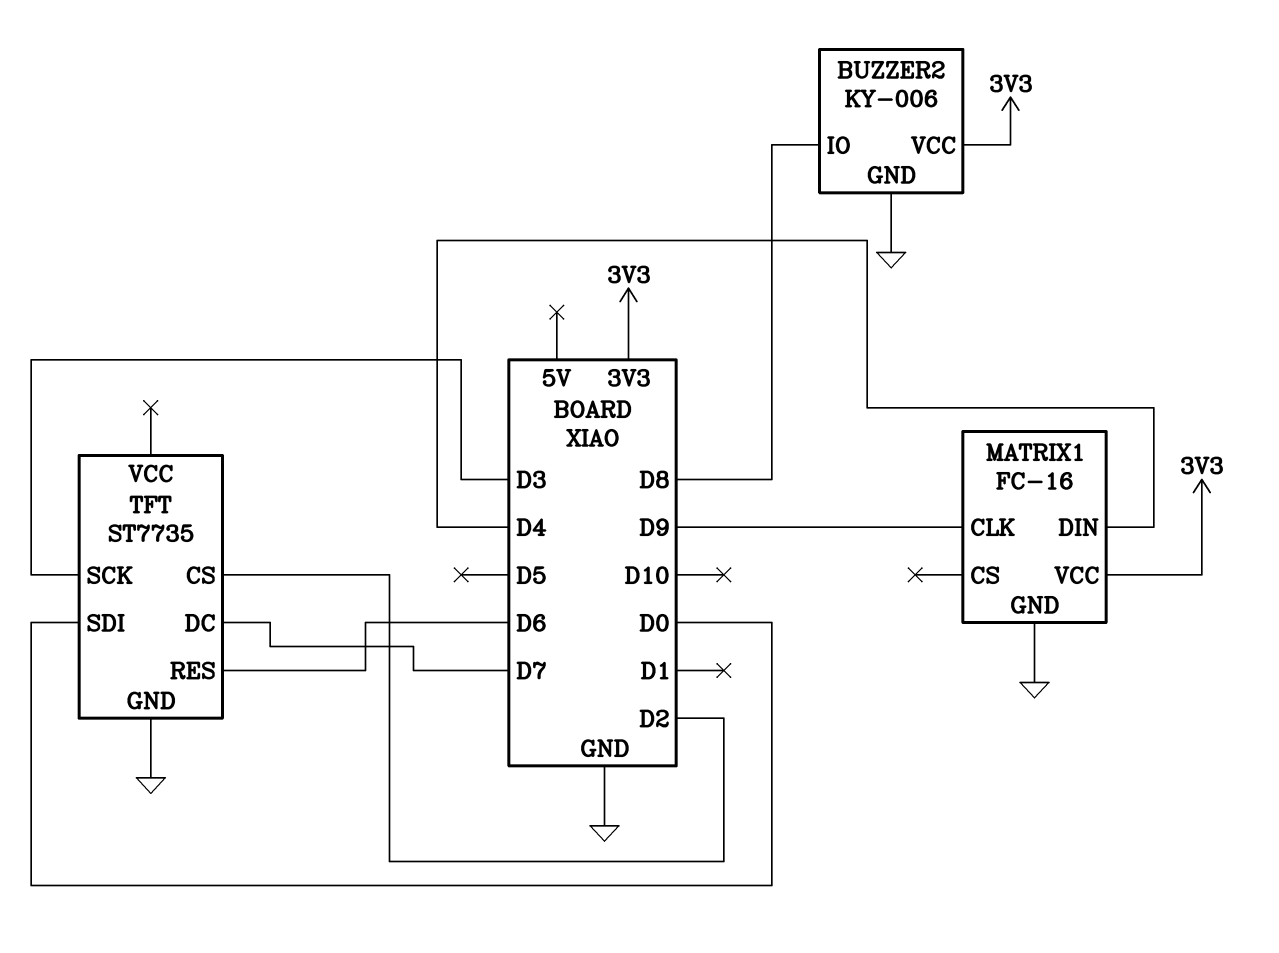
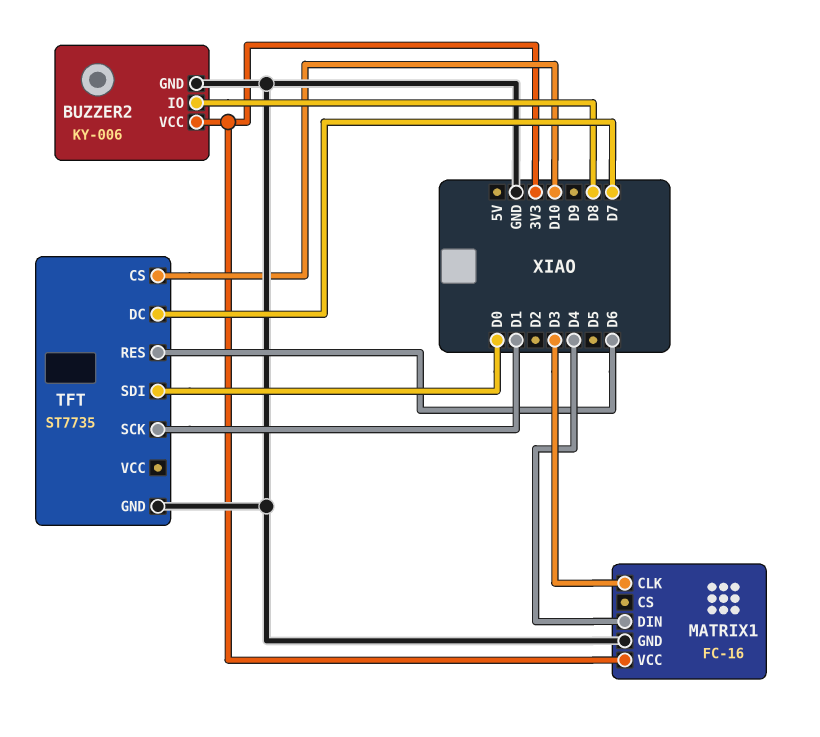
MATRIX1 pin CLK: D9 -> D3
TFT pin CS: D2 -> D10
TFT pin SCK: D3 -> D1

